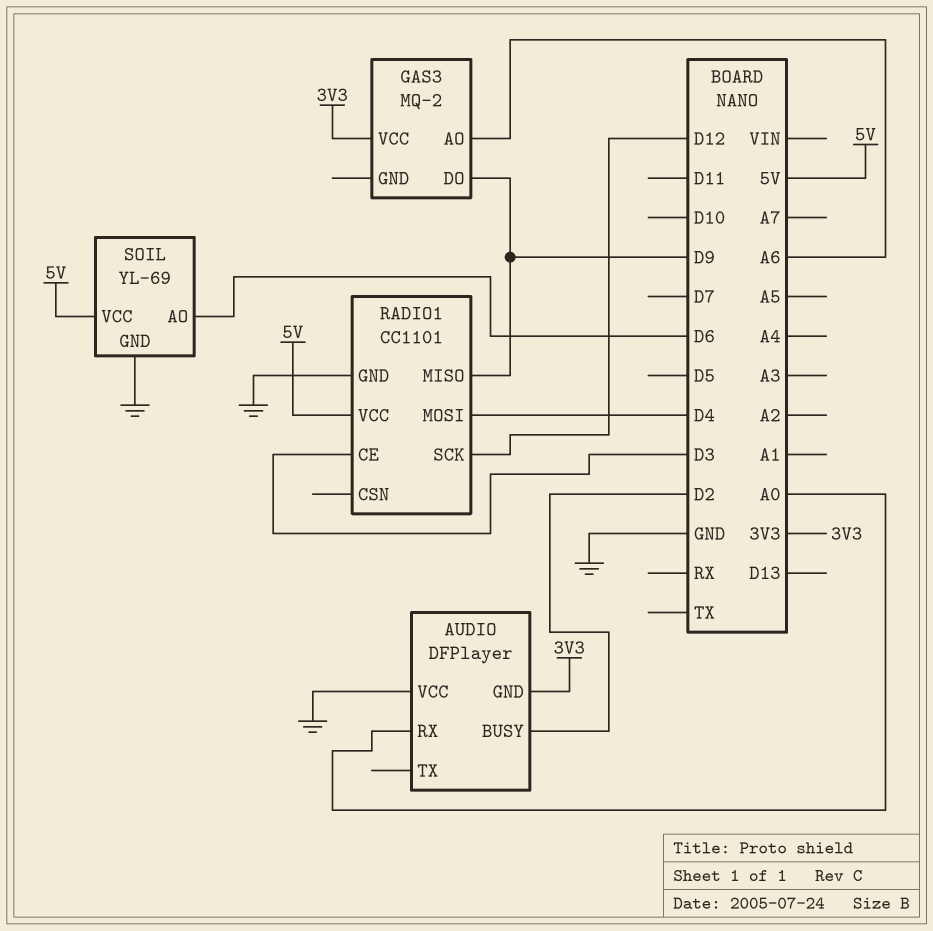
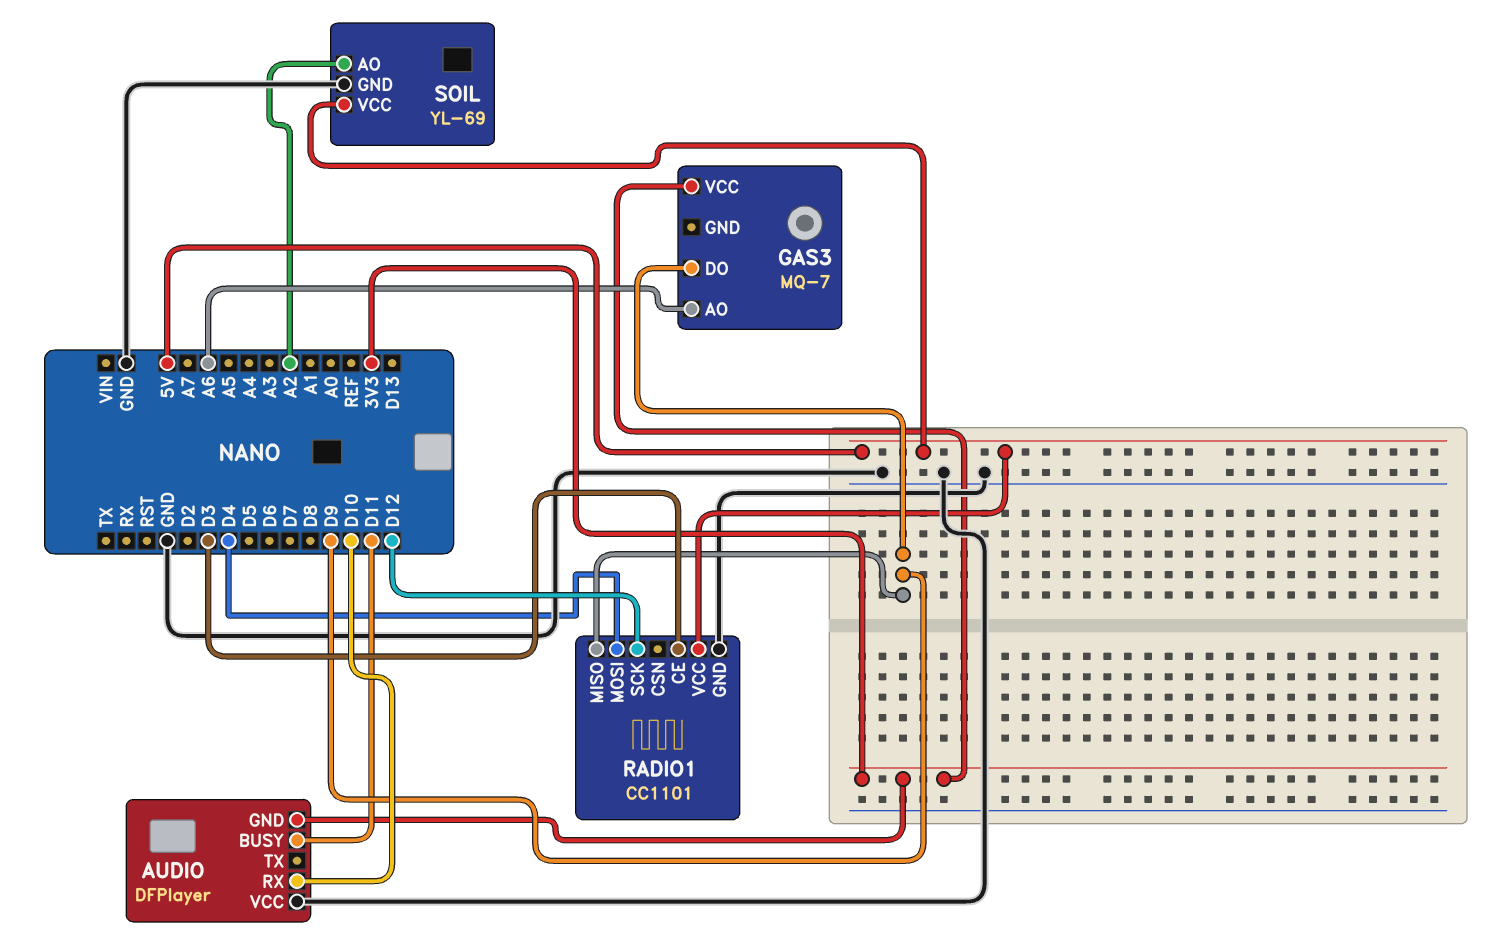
AUDIO pin BUSY: D2 -> D11
AUDIO pin RX: A0 -> D10
GAS3: MQ-2 -> MQ-7
SOIL pin AO: D6 -> A2

